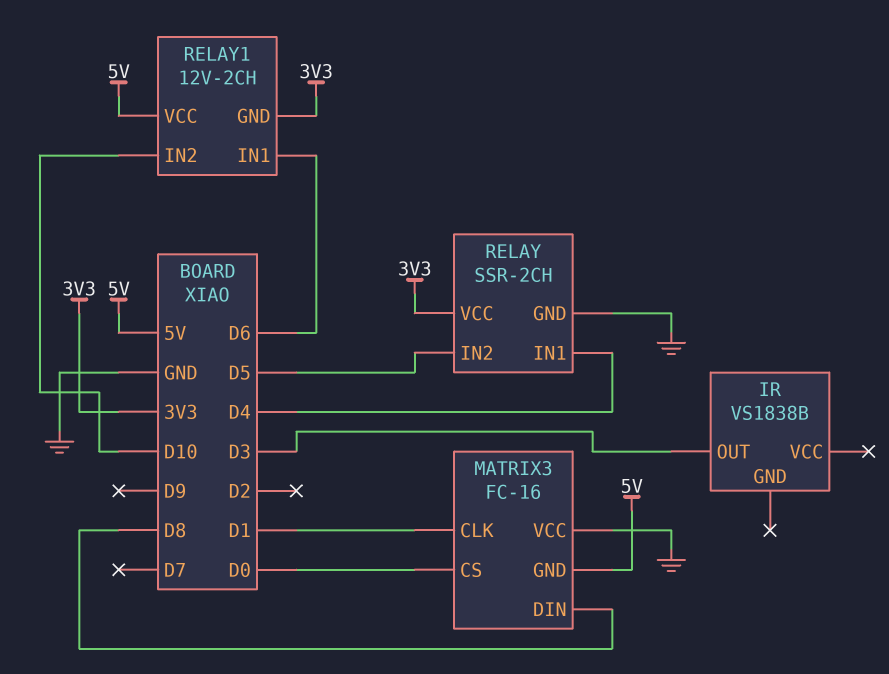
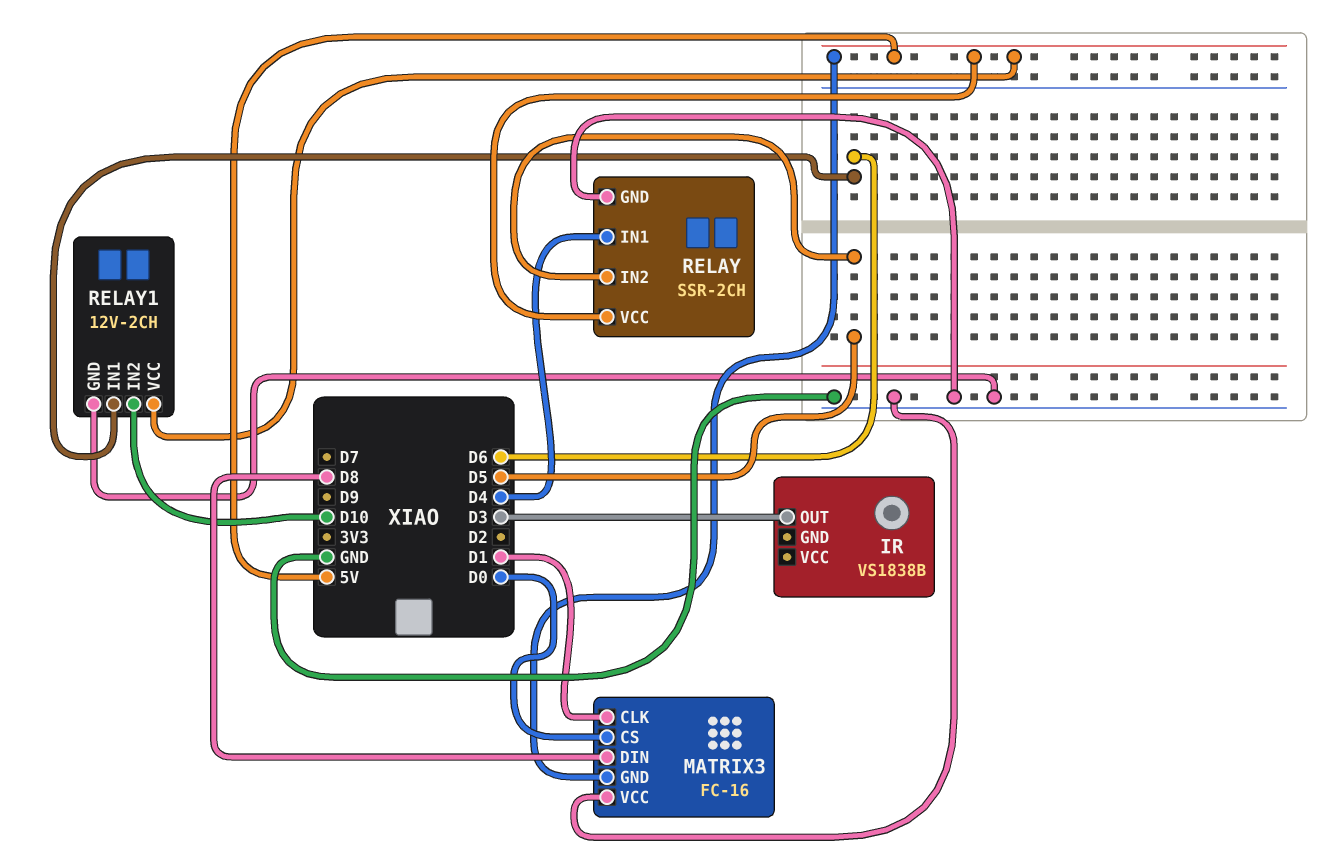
RELAY pin VCC: 3V3 -> 5V
RELAY1 pin GND: 3V3 -> GND

